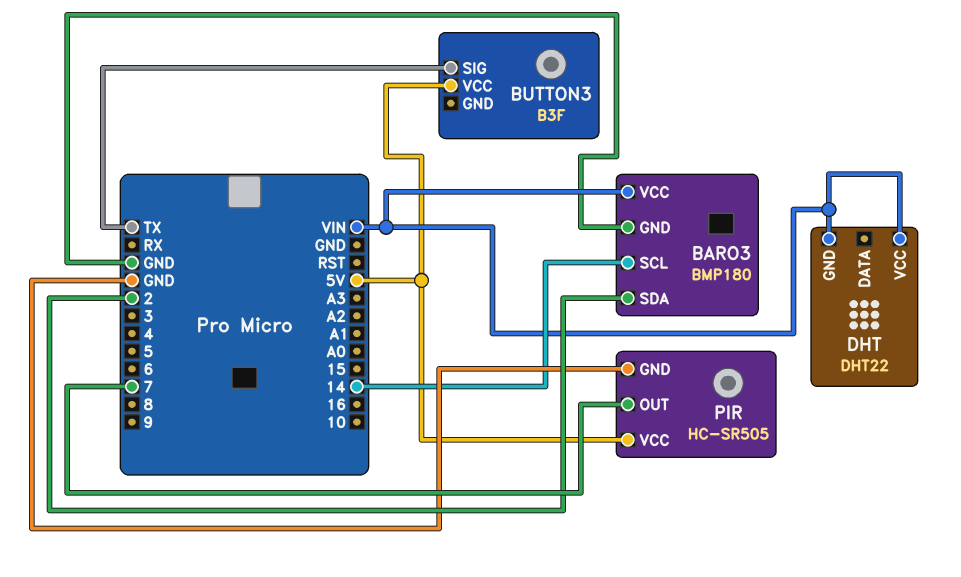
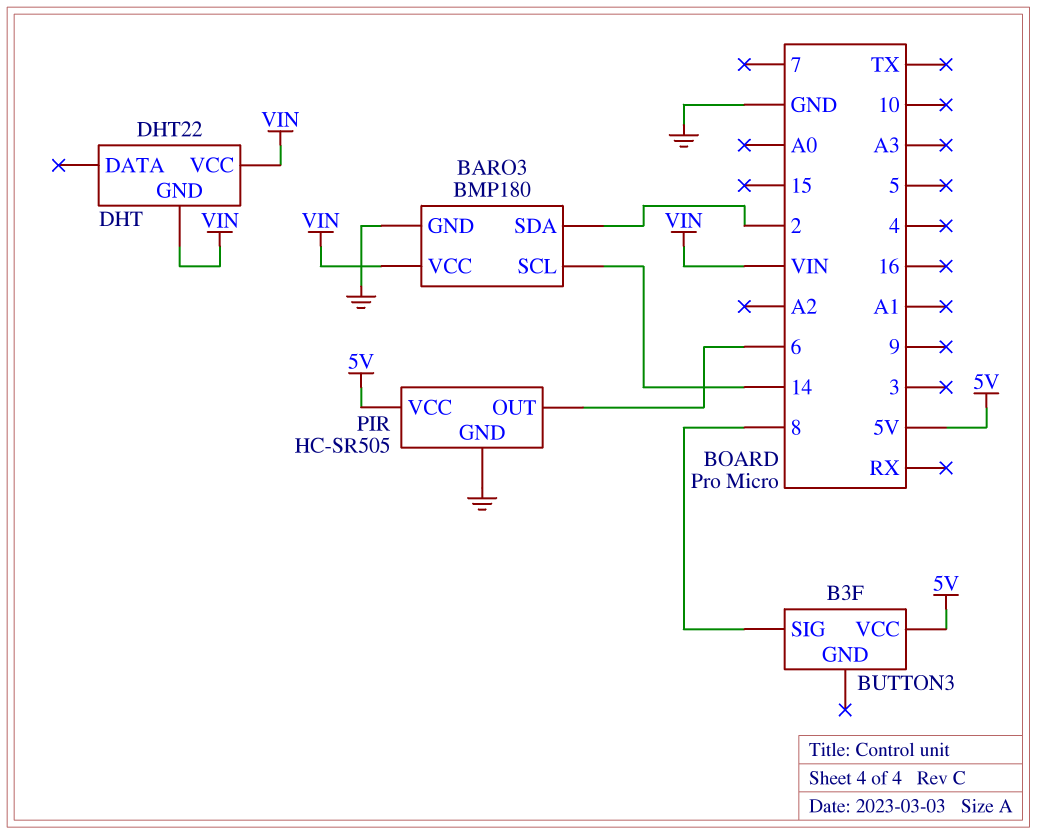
BUTTON3 pin SIG: TX -> 8
PIR pin OUT: 7 -> 6

